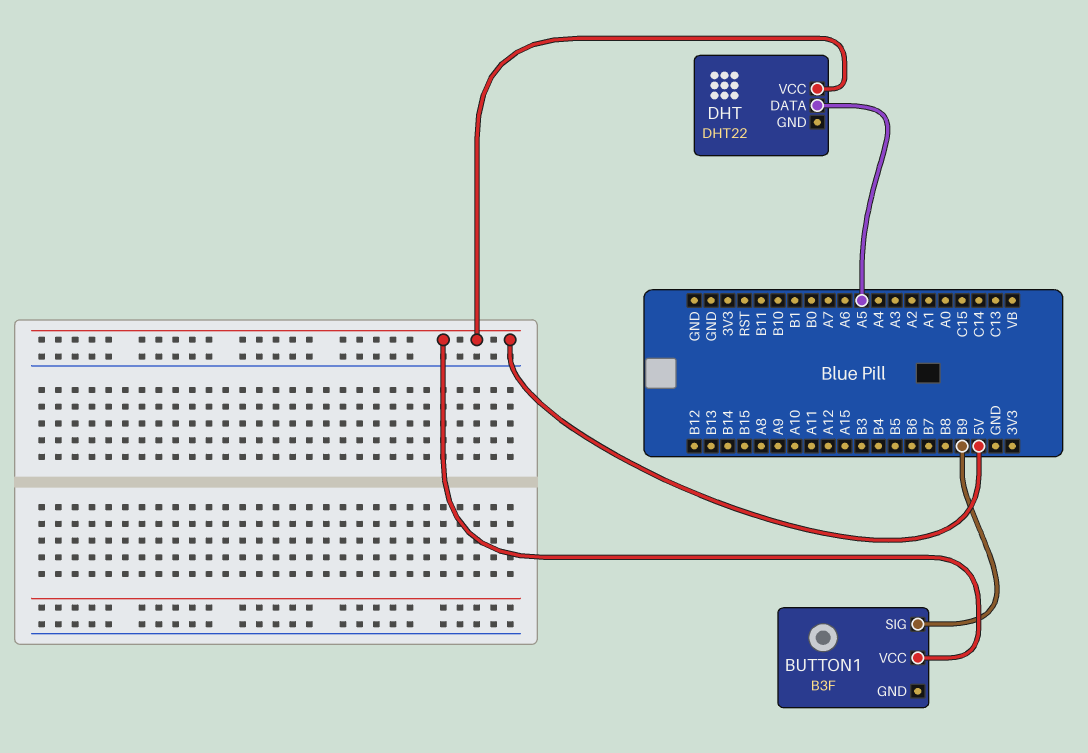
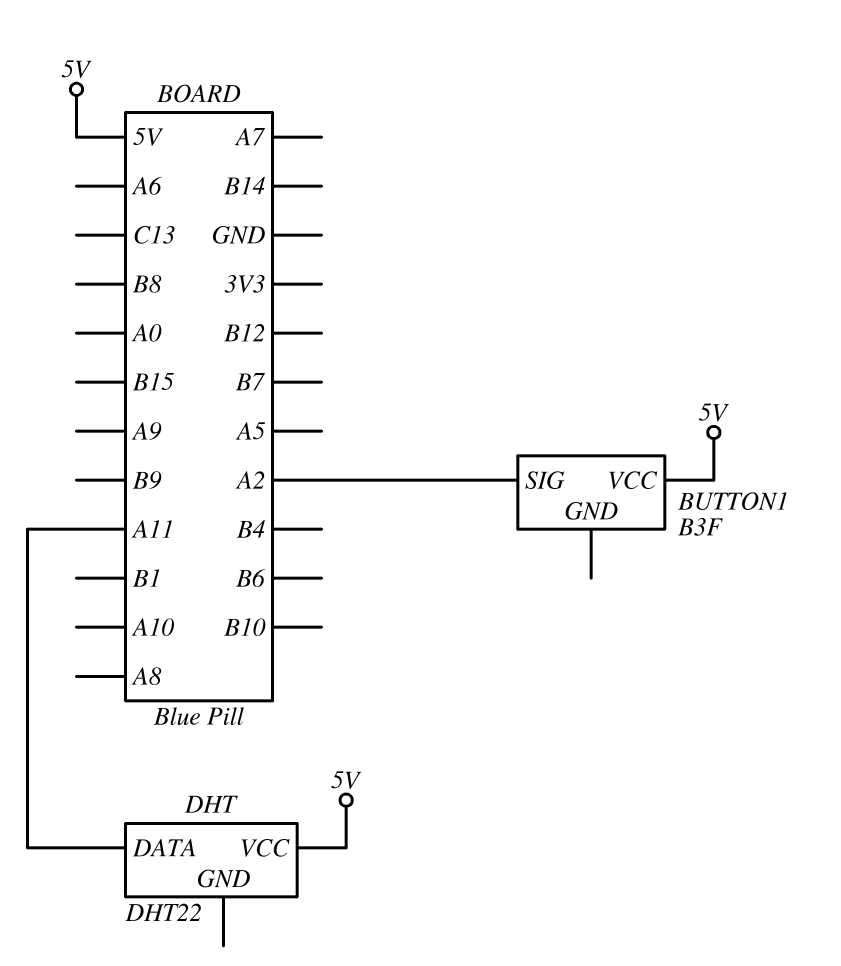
BUTTON1 pin SIG: B9 -> A2
DHT pin DATA: A5 -> A11

